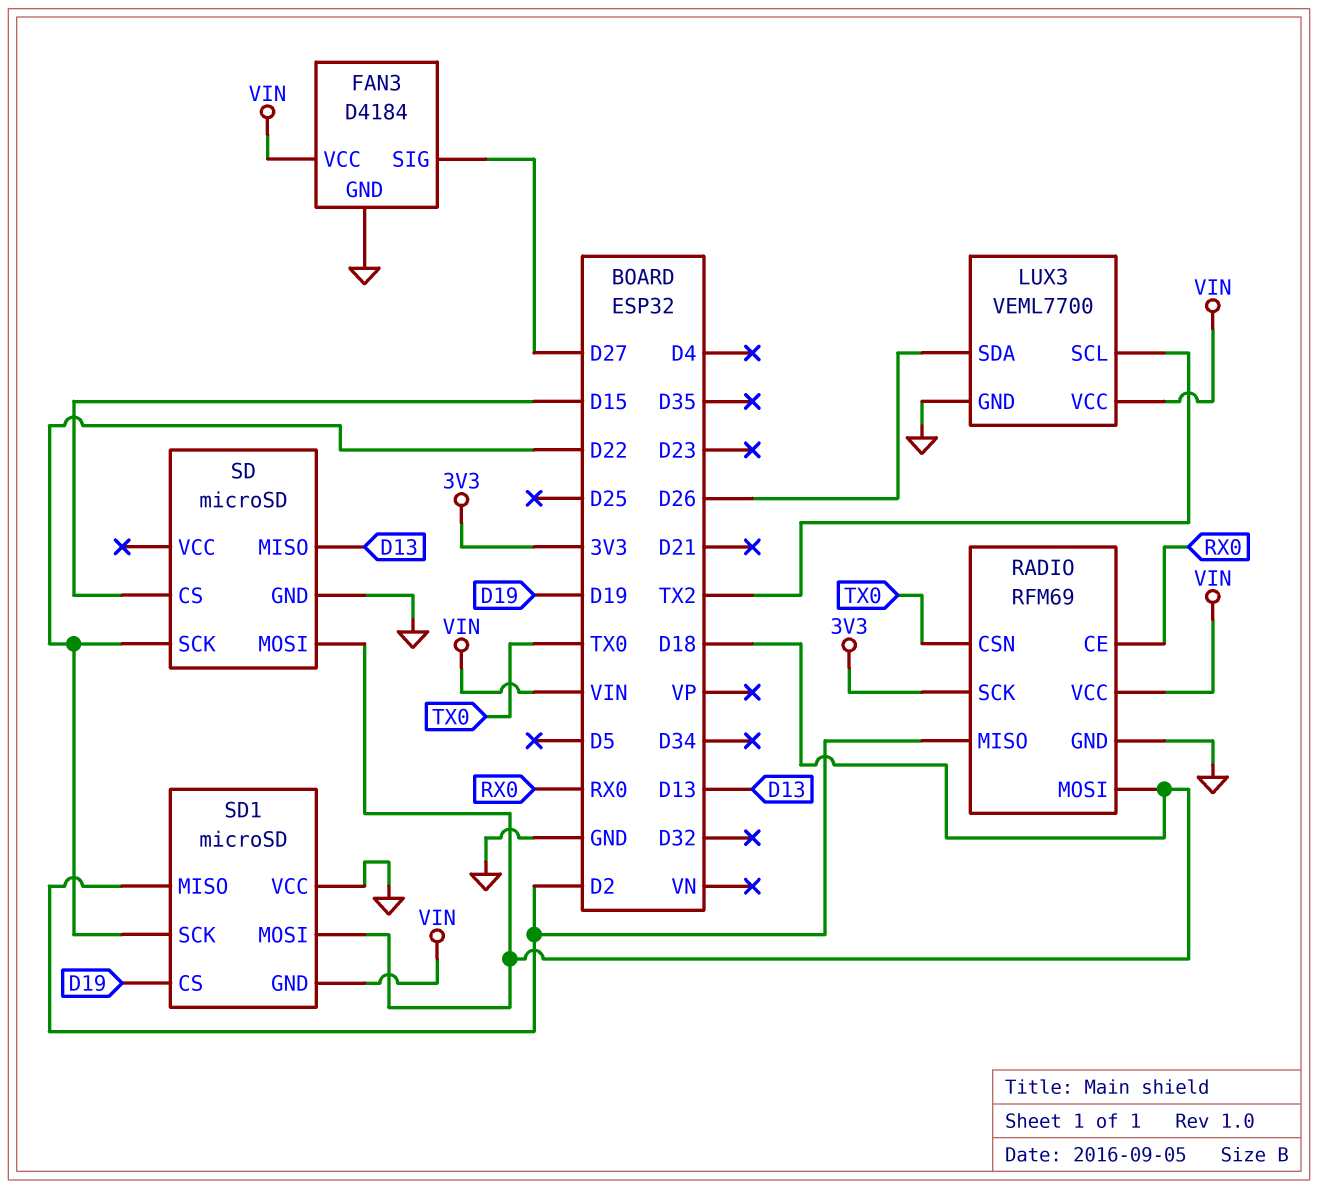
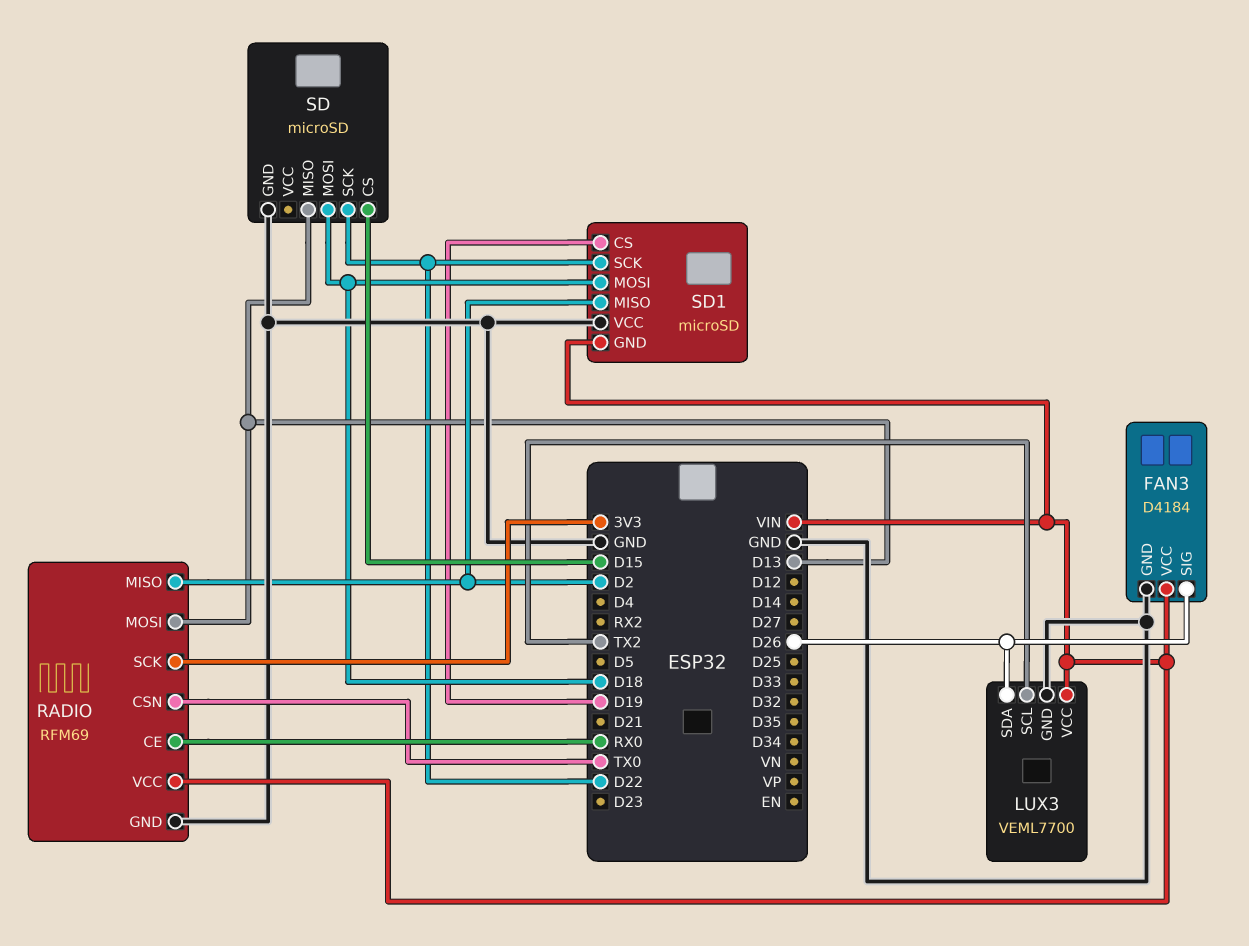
FAN3 pin SIG: D27 -> D26
RADIO pin MOSI: D18 -> D13

